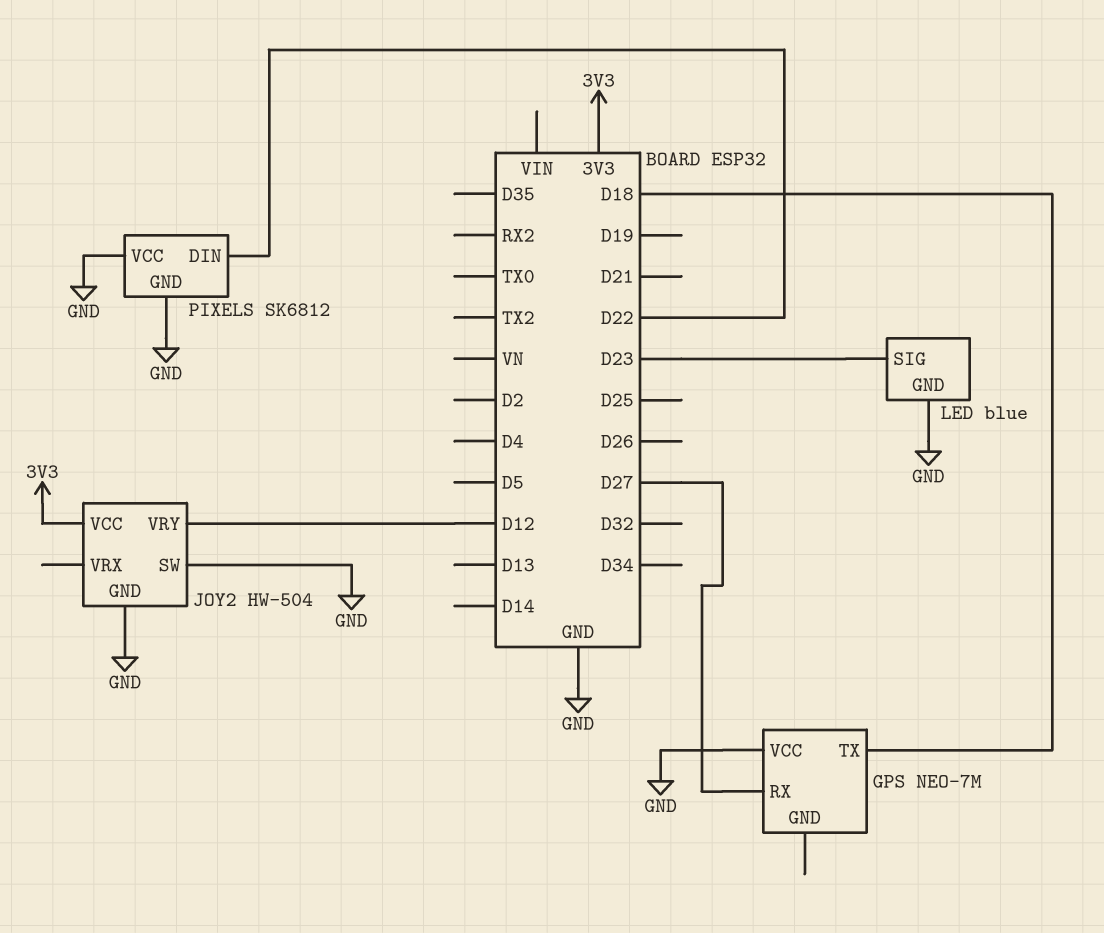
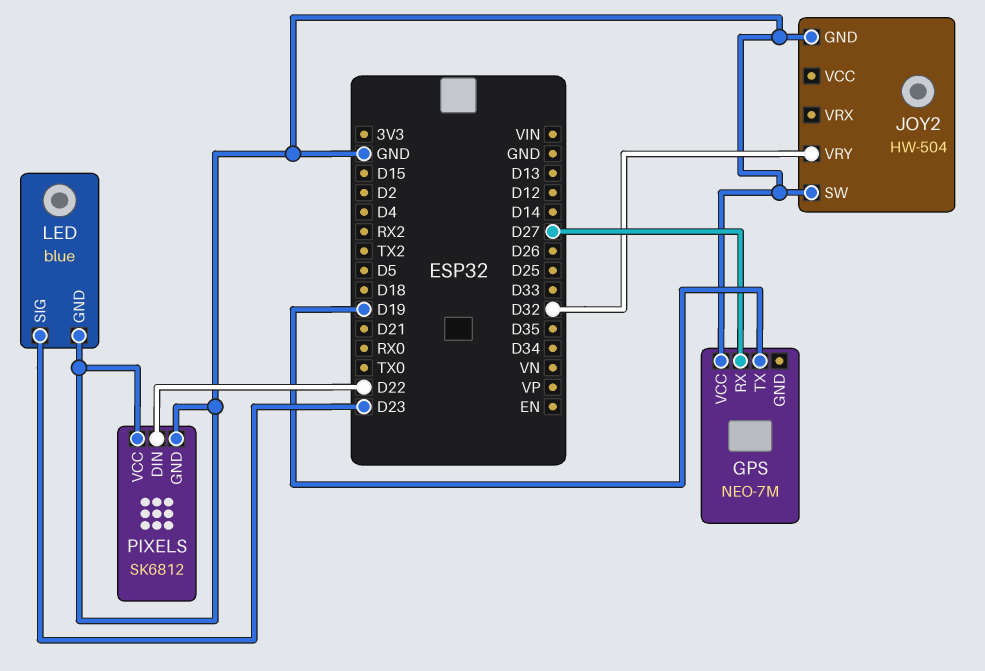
GPS pin TX: D18 -> D19
JOY2 pin VCC: 3V3 -> none
JOY2 pin VRY: D12 -> D32

